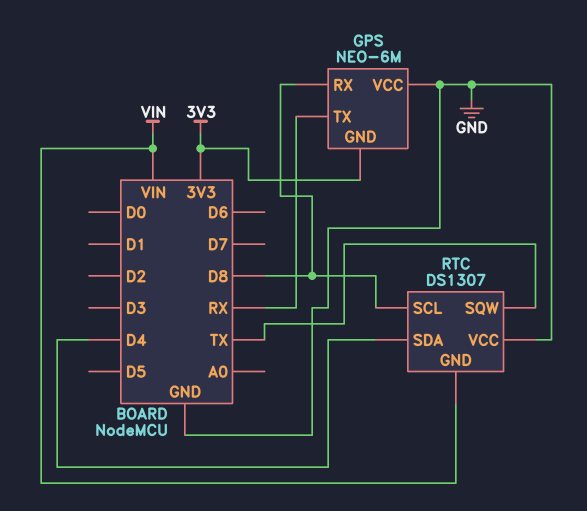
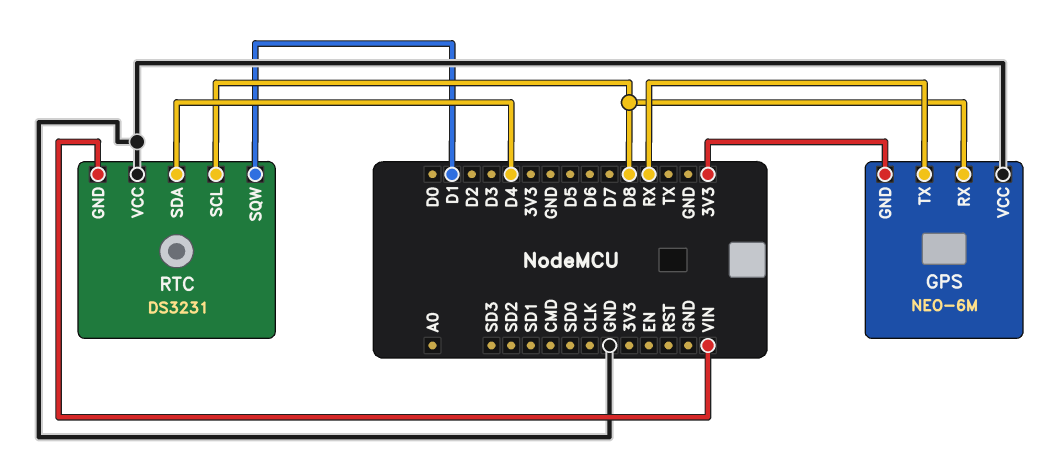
RTC: DS1307 -> DS3231
RTC pin SQW: TX -> D1

